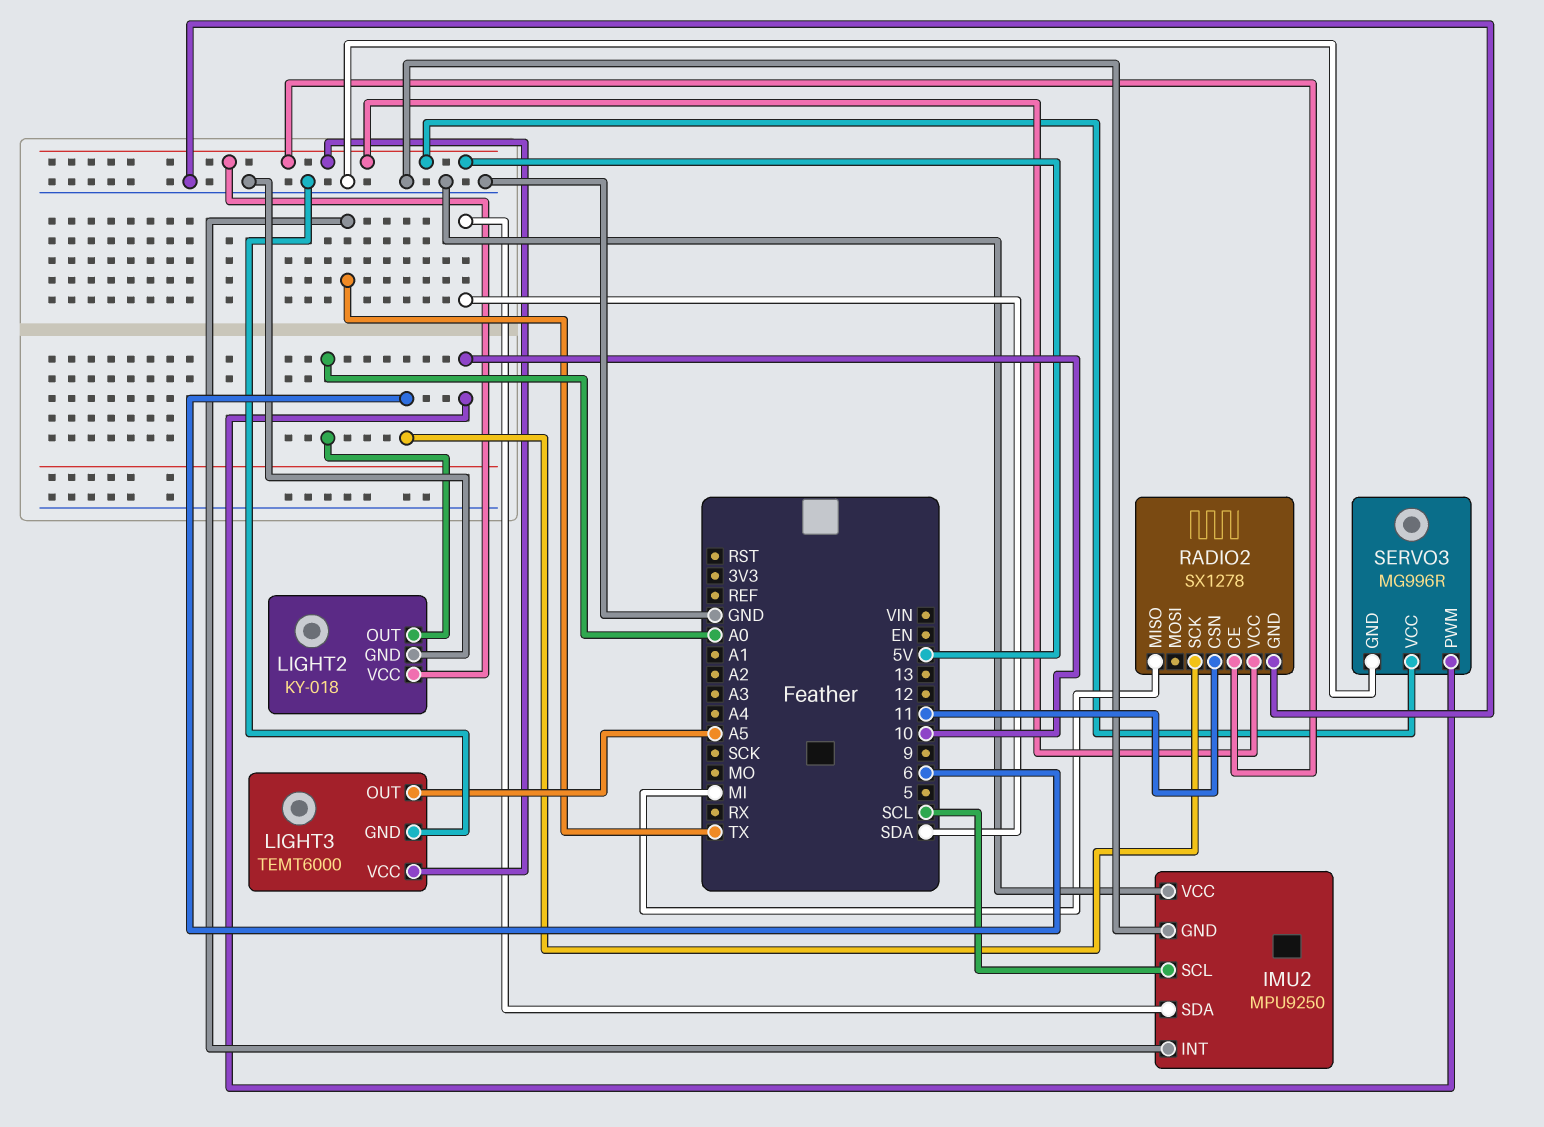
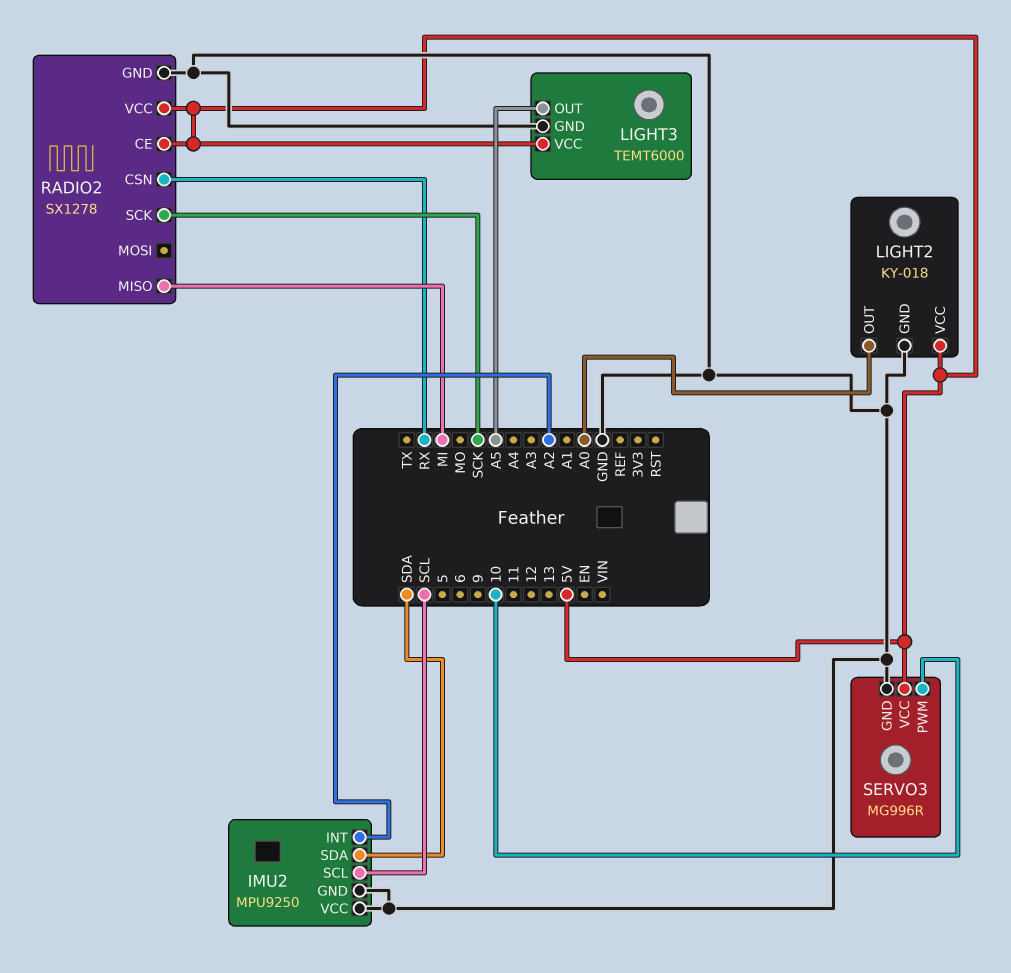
IMU2 pin INT: TX -> A2
RADIO2 pin CSN: 11 -> RX
RADIO2 pin SCK: 6 -> SCK

